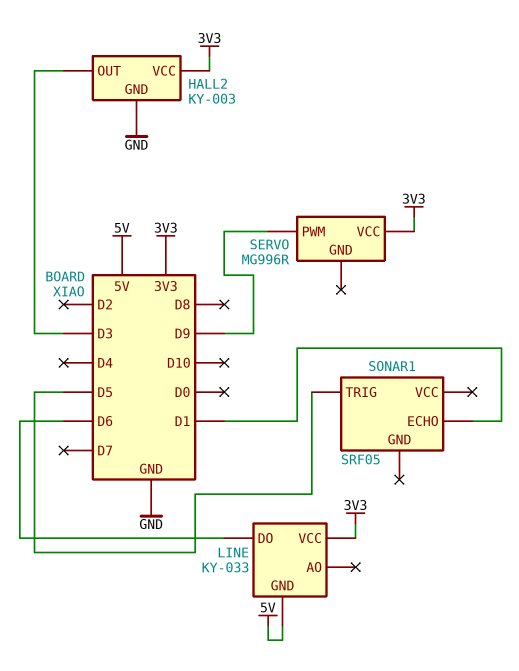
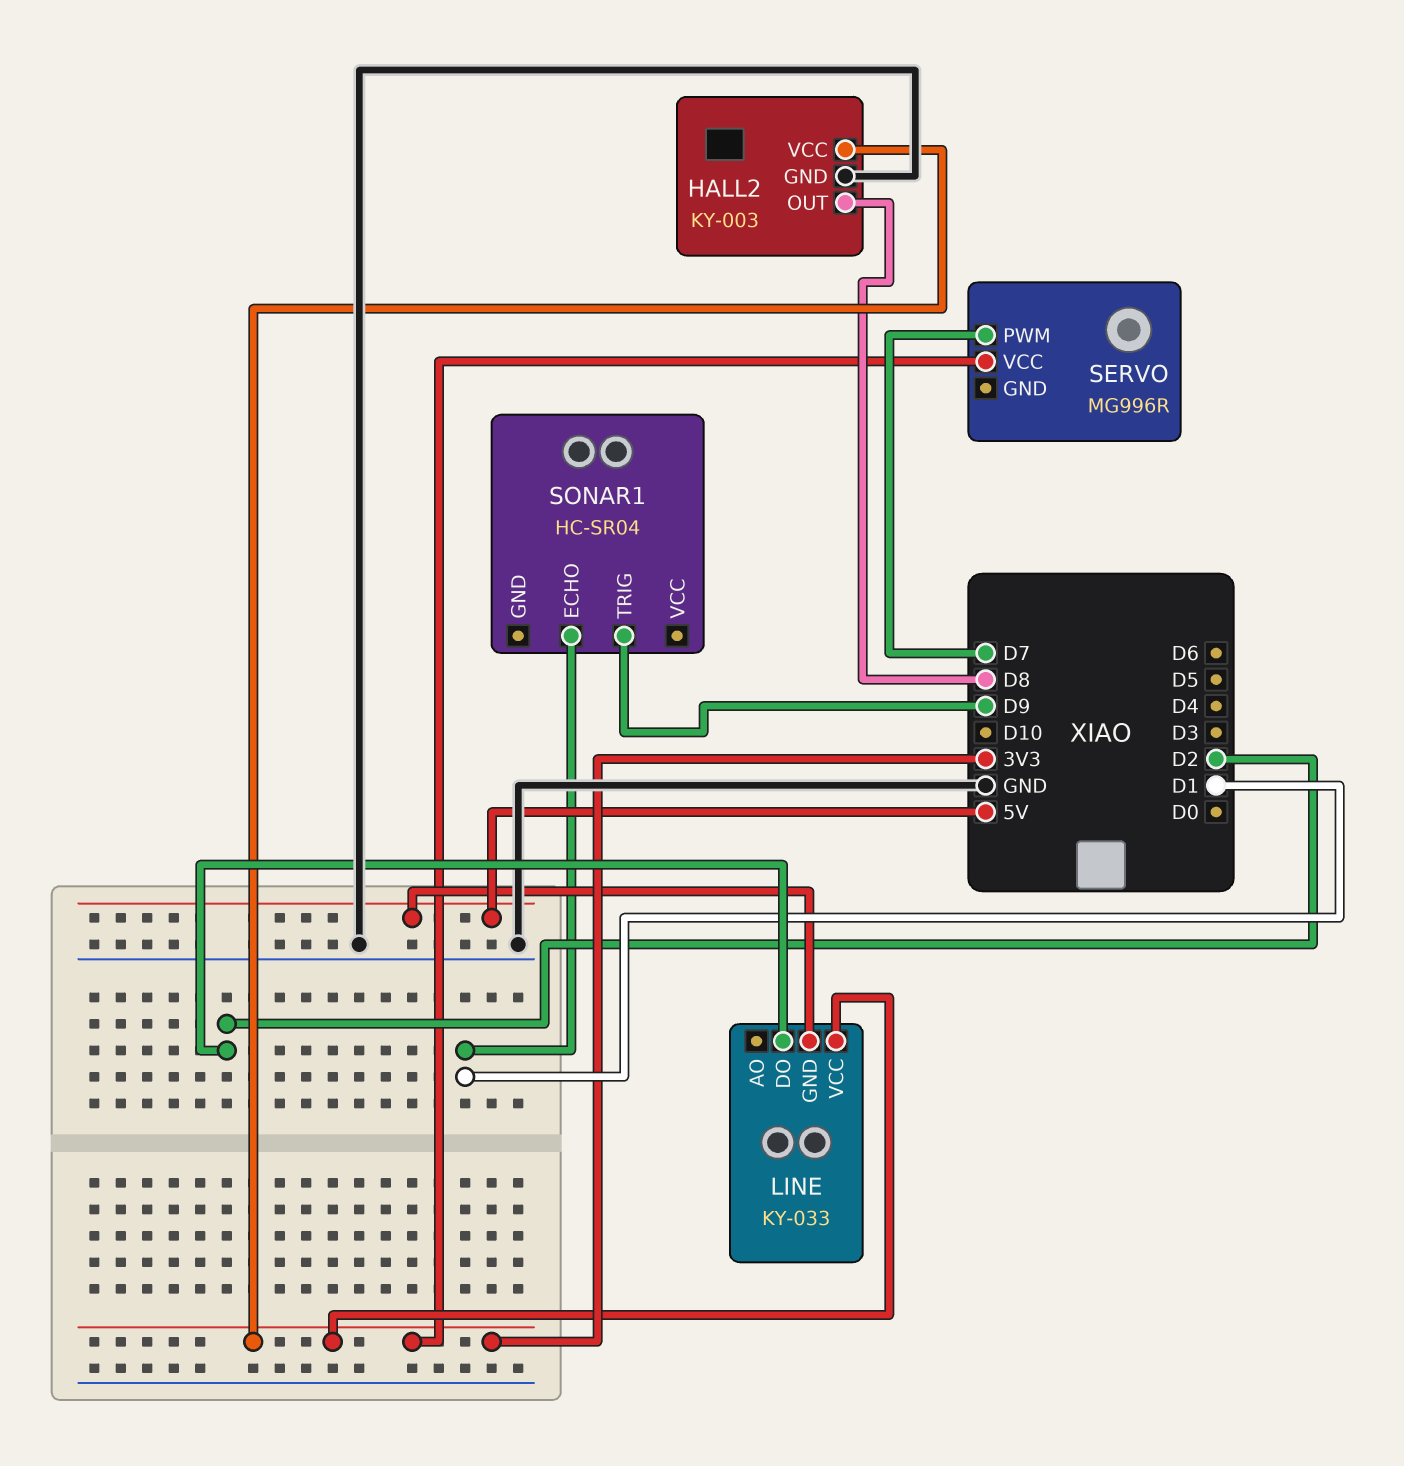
HALL2 pin OUT: D3 -> D8
LINE pin DO: D6 -> D2
SERVO pin PWM: D9 -> D7
SONAR1: SRF05 -> HC-SR04
SONAR1 pin TRIG: D5 -> D9

